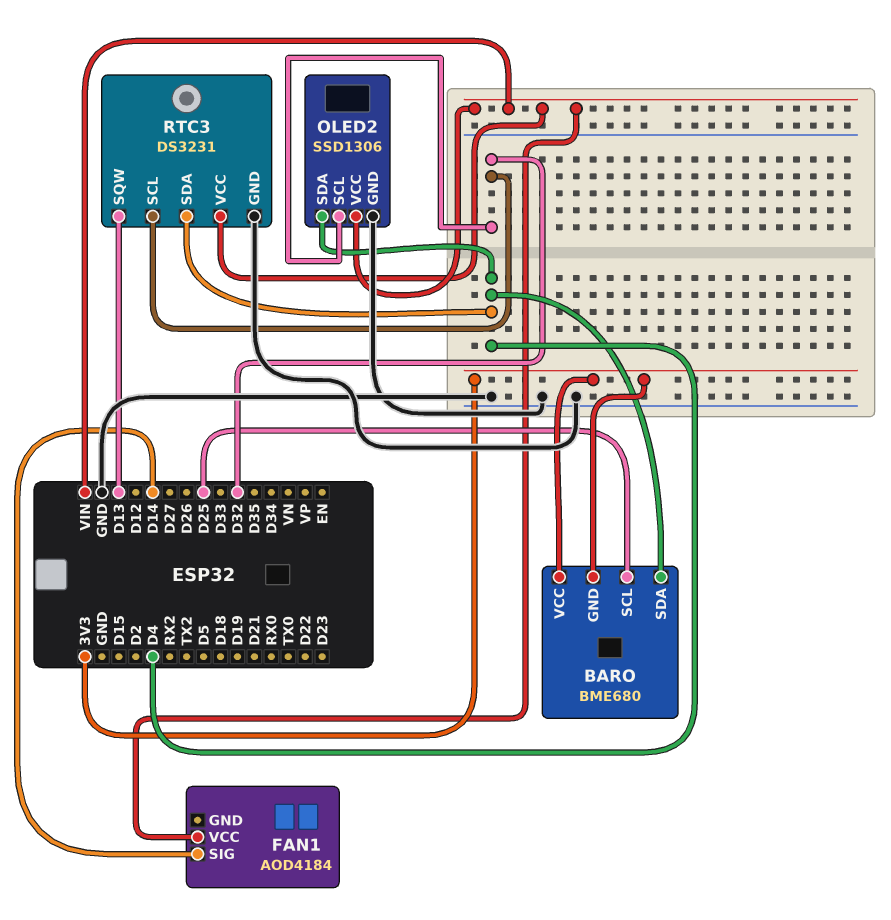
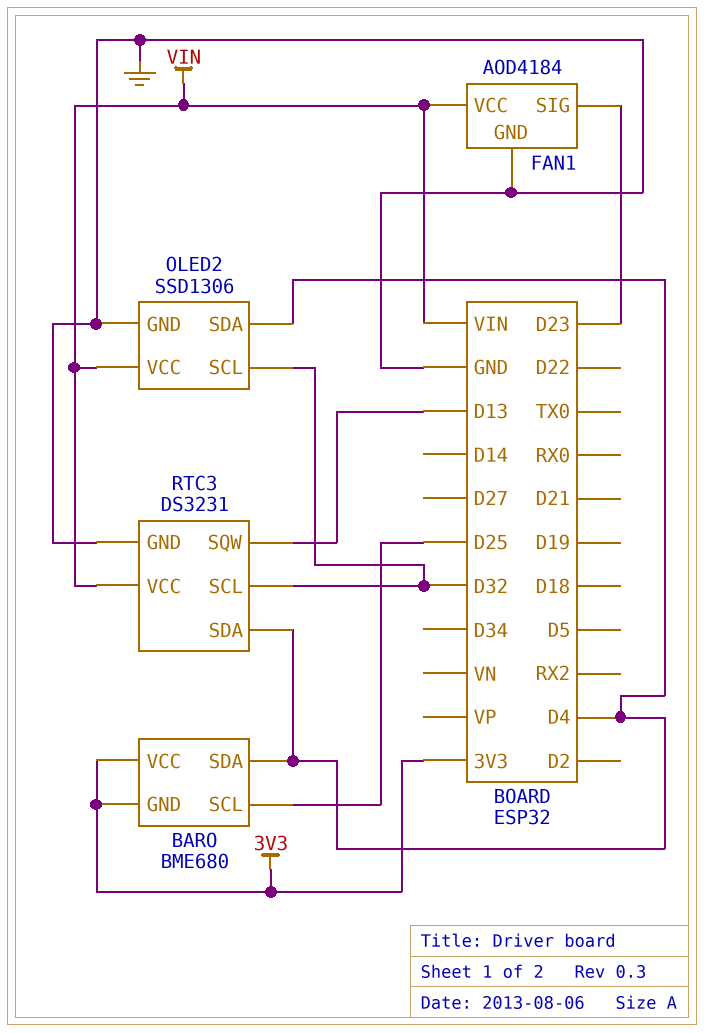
FAN1 pin GND: none -> GND
FAN1 pin SIG: D14 -> D23

